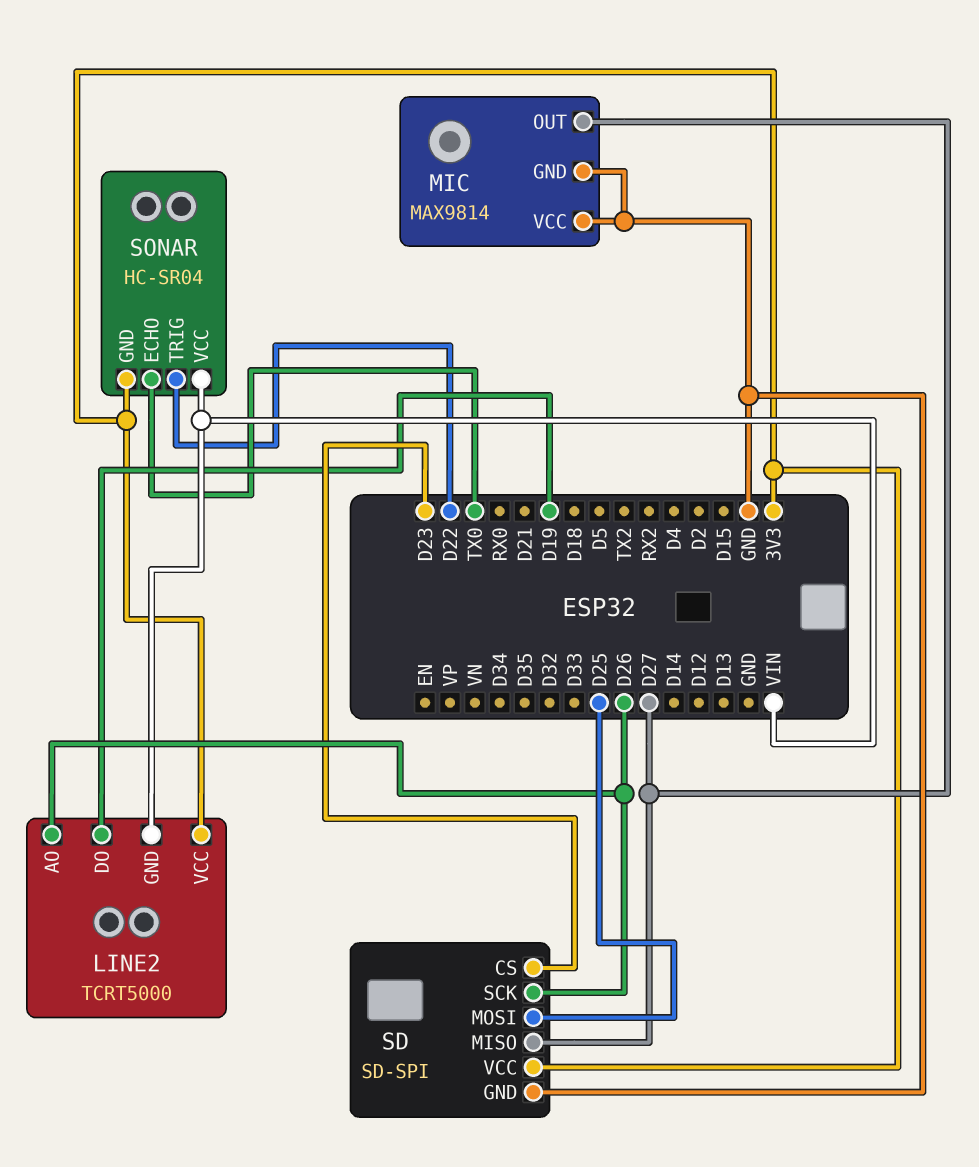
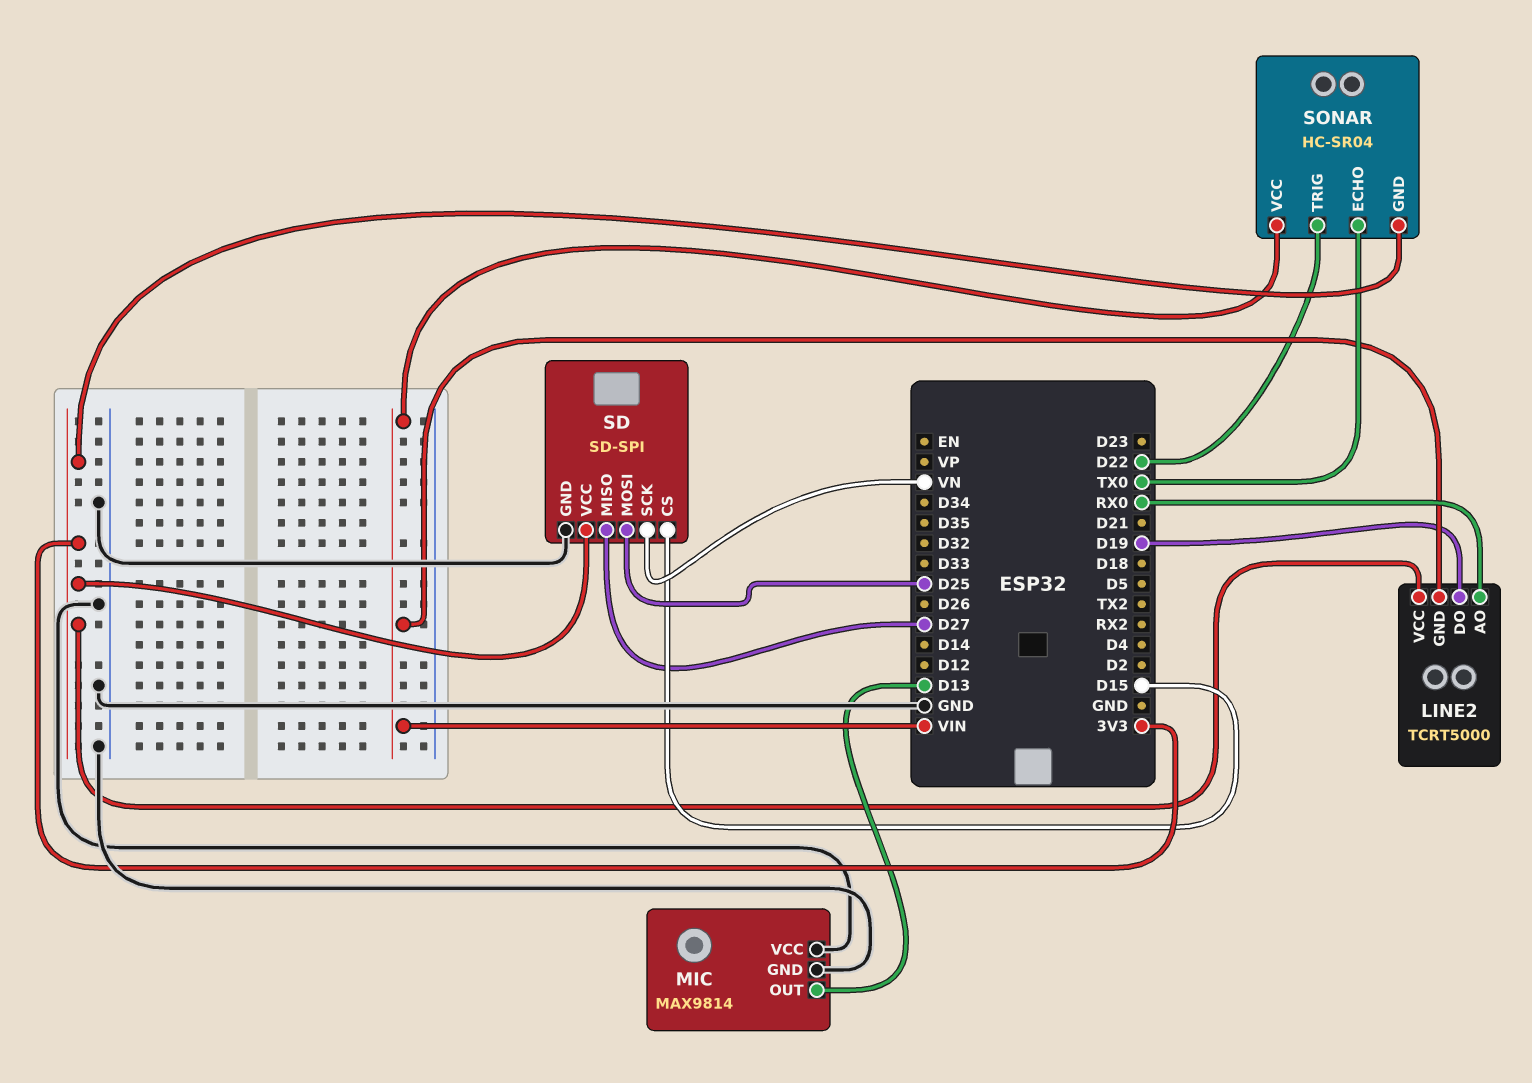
LINE2 pin AO: D26 -> RX0
MIC pin OUT: D27 -> D13
SD pin CS: D23 -> D15
SD pin SCK: D26 -> VN

